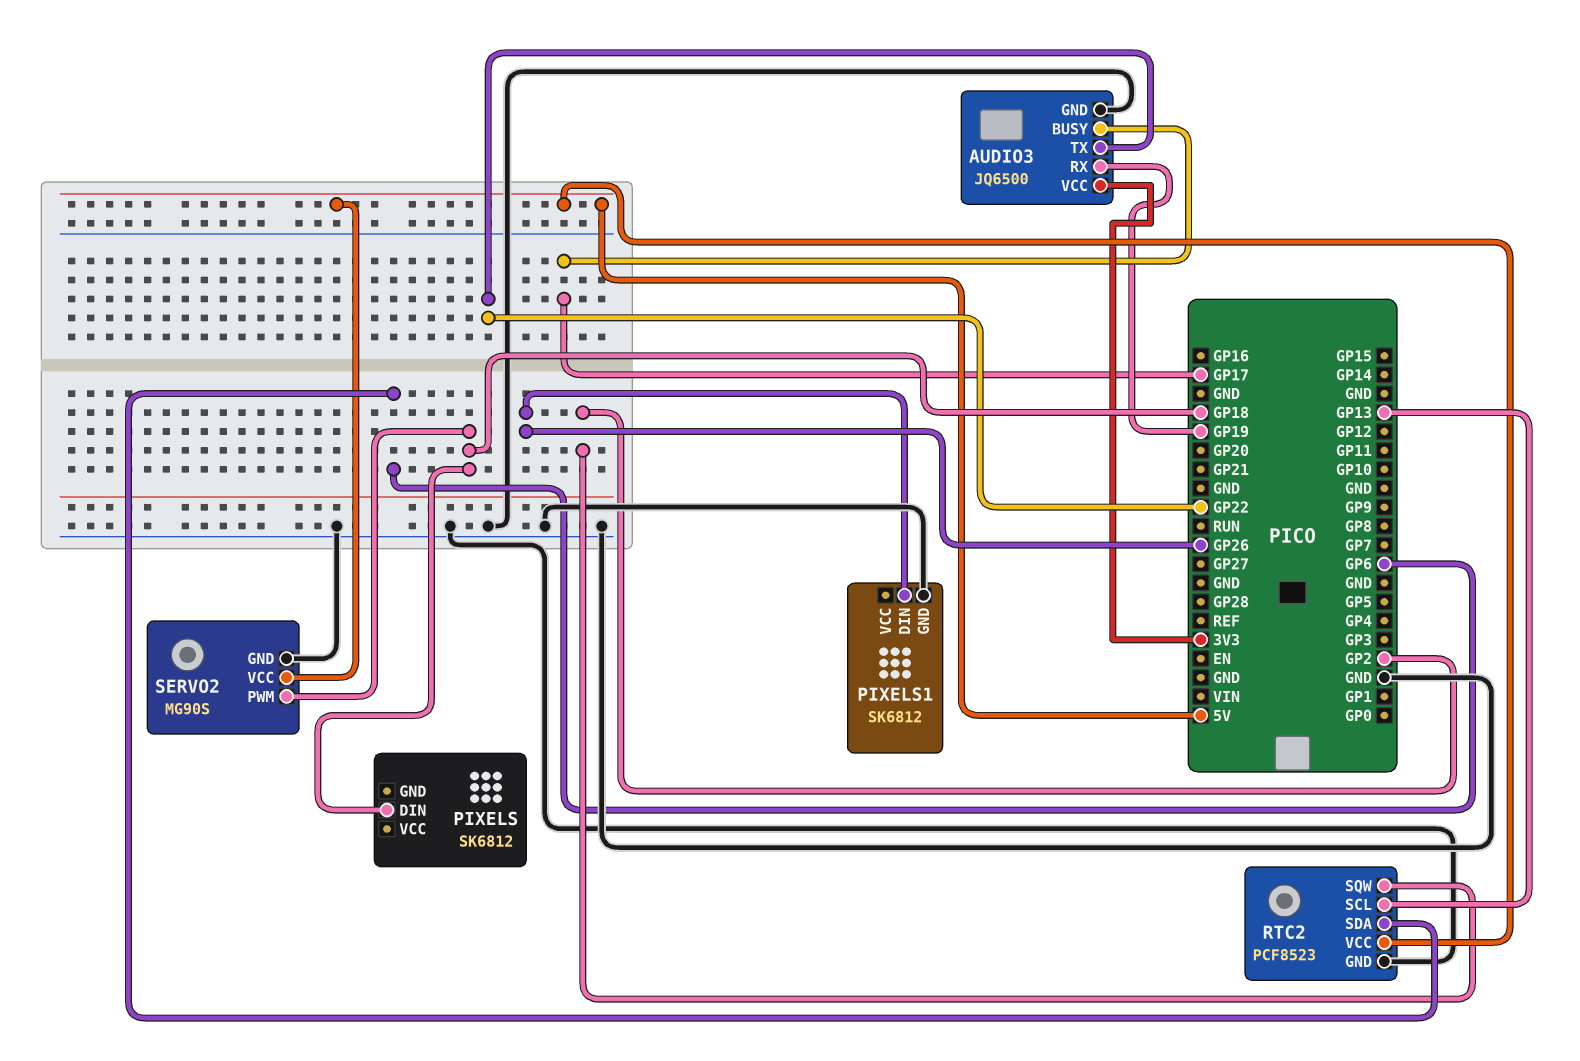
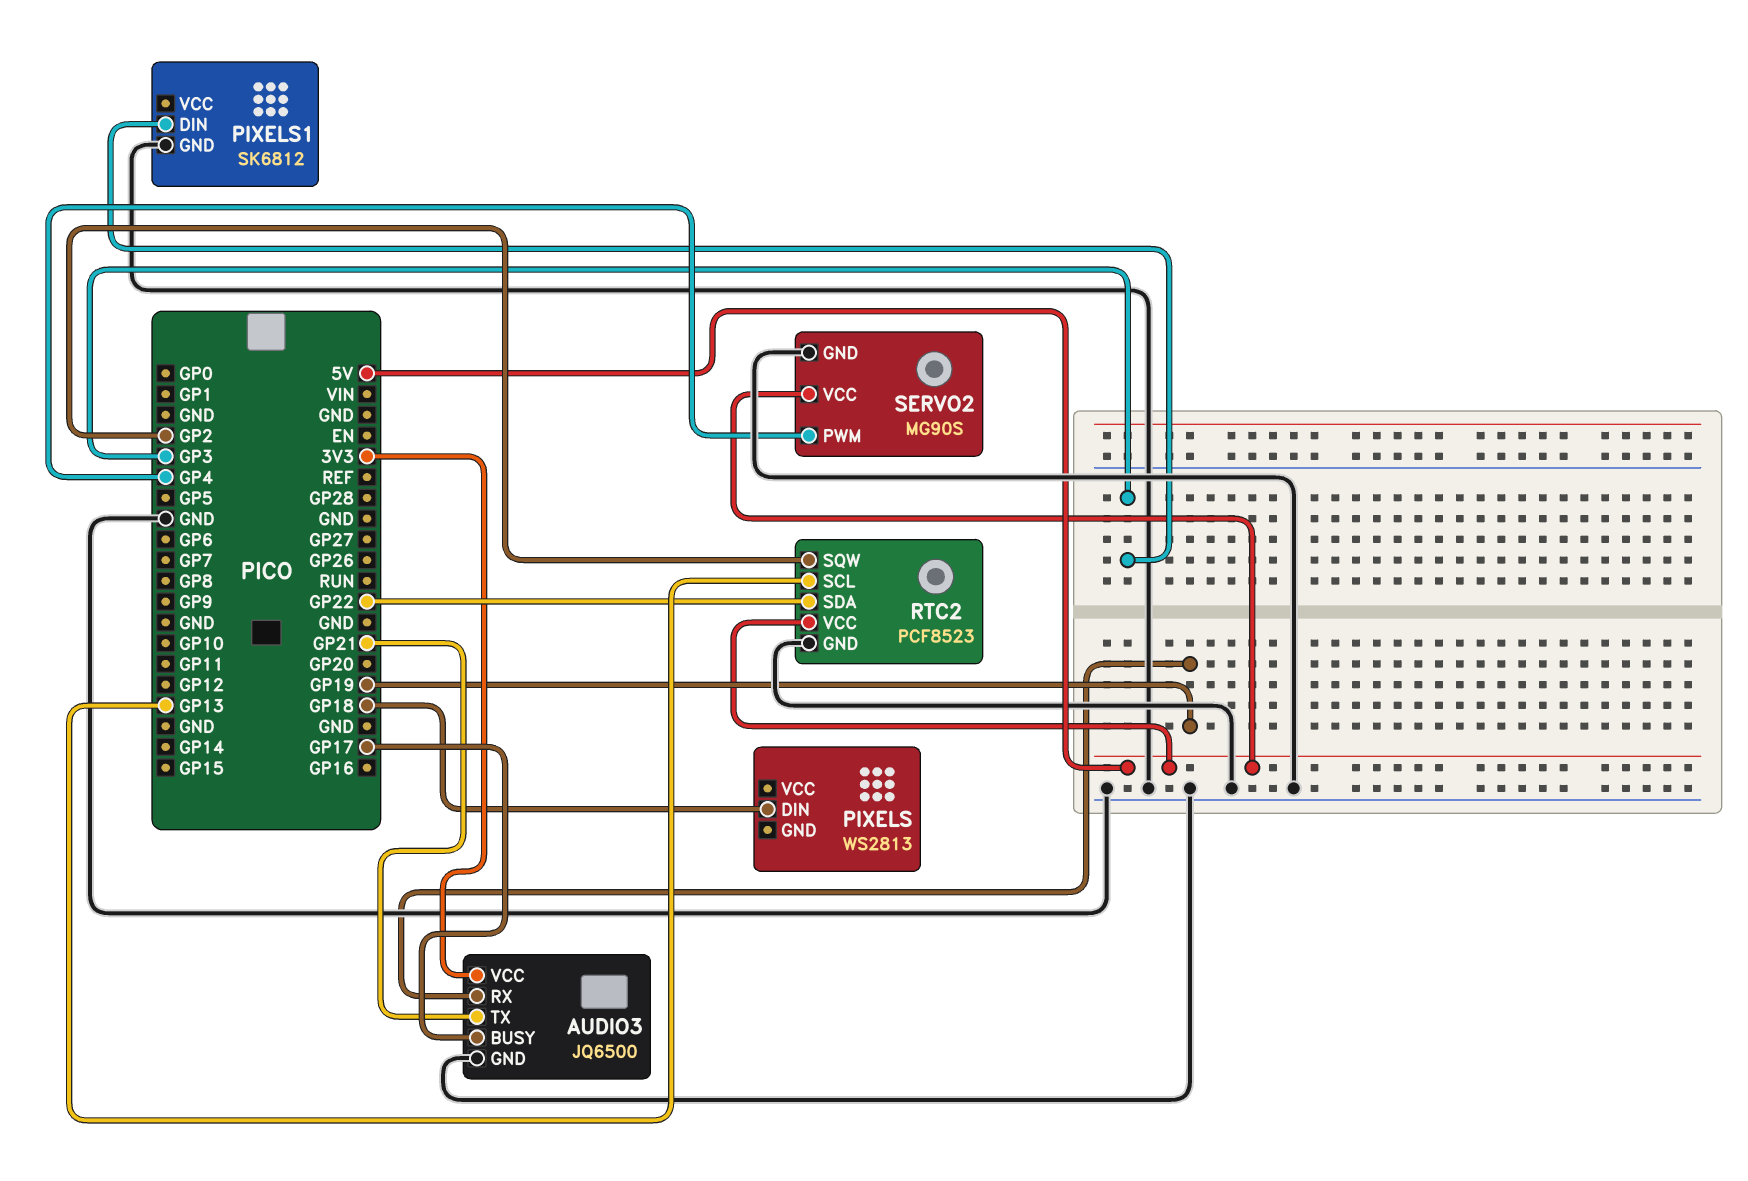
AUDIO3 pin TX: GP22 -> GP21
PIXELS: SK6812 -> WS2813
PIXELS1 pin DIN: GP26 -> GP3
RTC2 pin SDA: GP6 -> GP22
SERVO2 pin PWM: GP18 -> GP4

